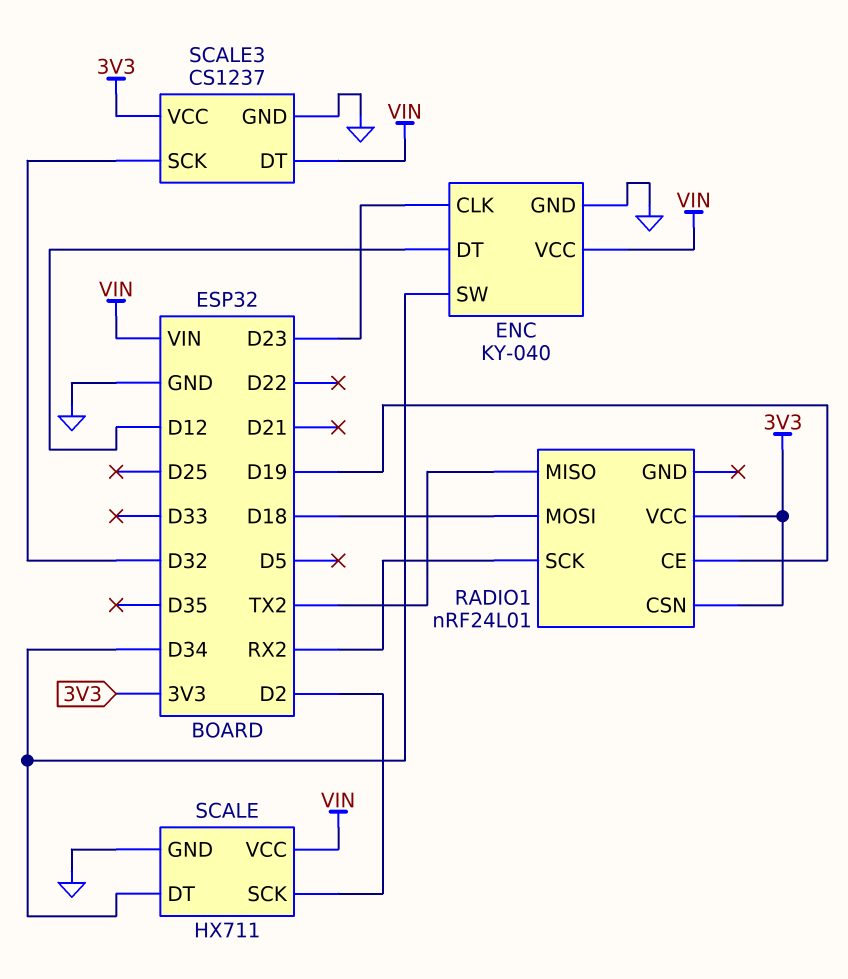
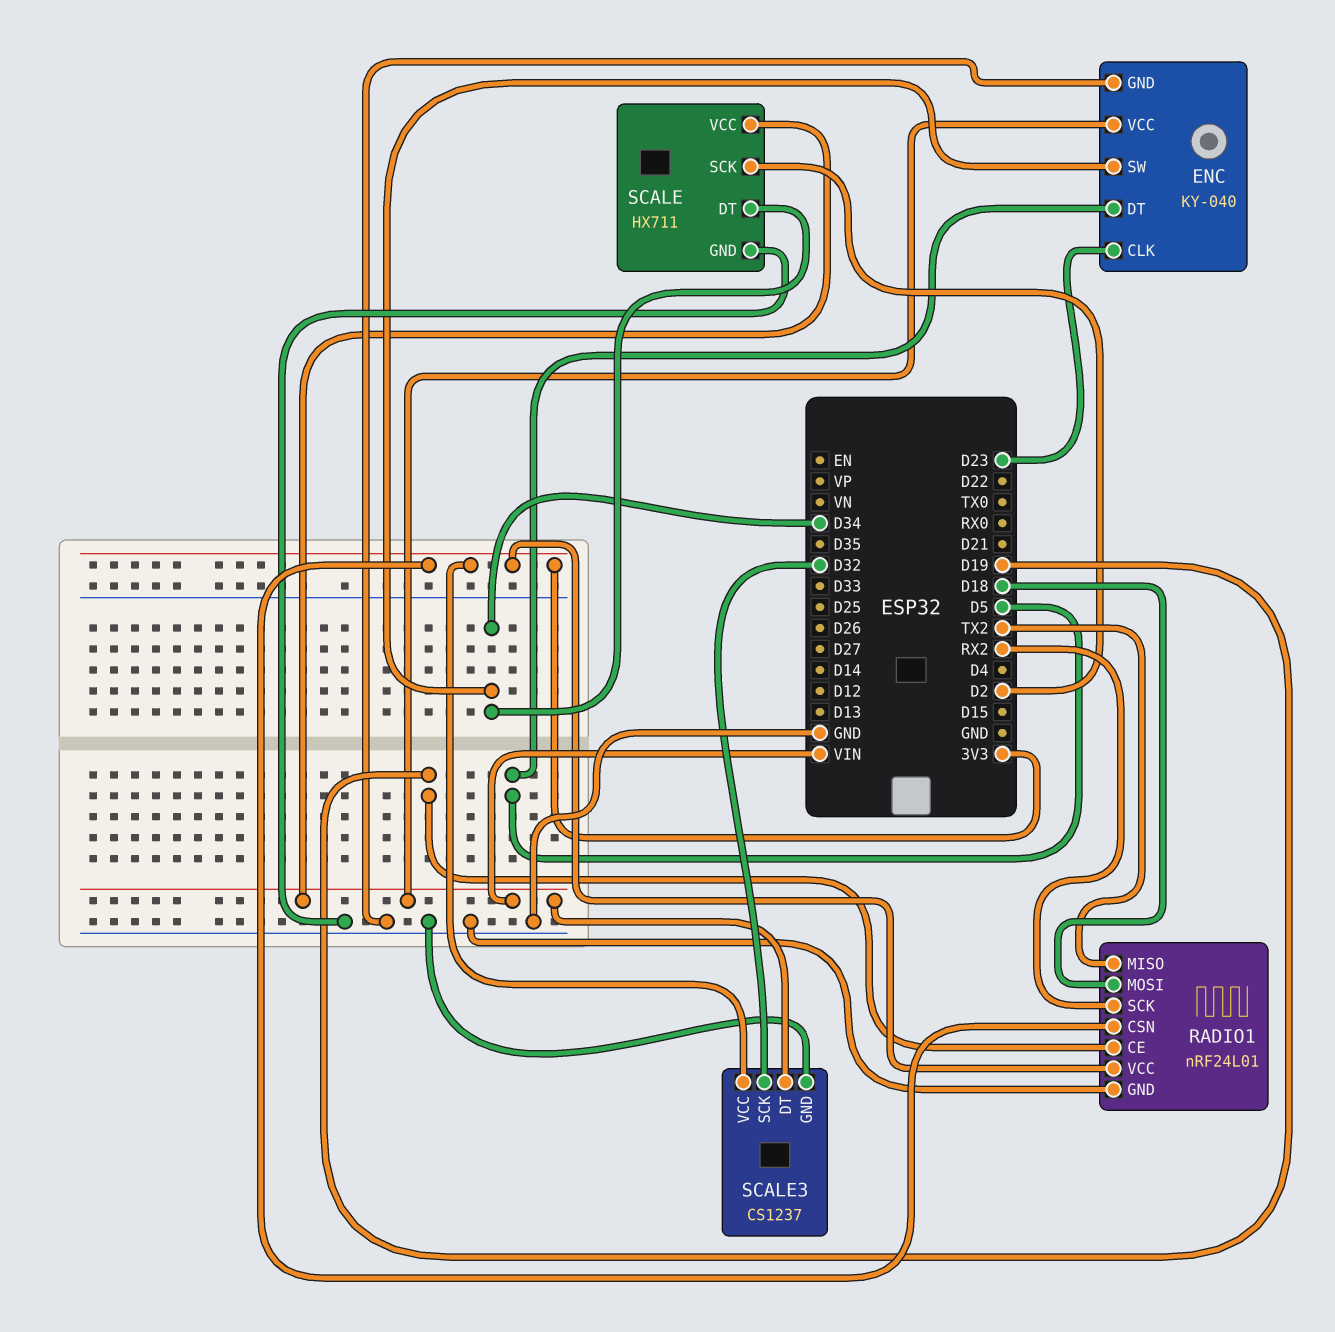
ENC pin DT: D12 -> D5
RADIO1 pin GND: none -> GND

